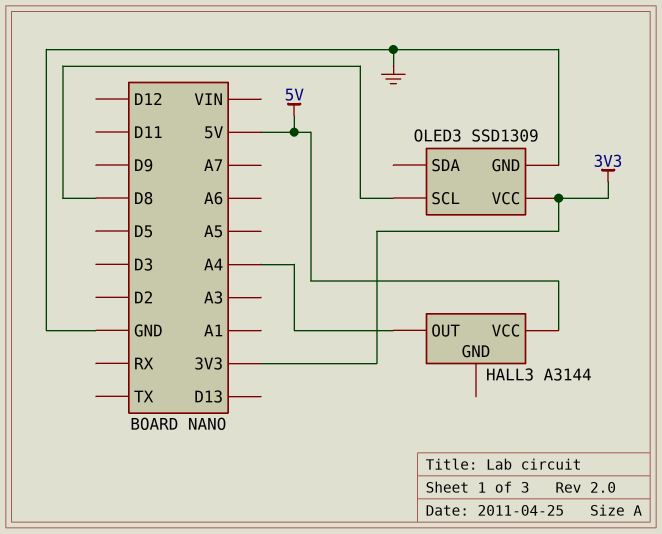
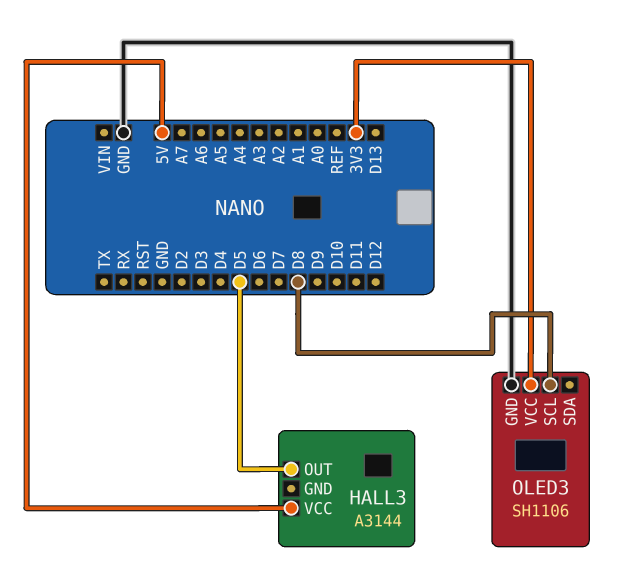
HALL3 pin OUT: A4 -> D5
OLED3: SSD1309 -> SH1106

